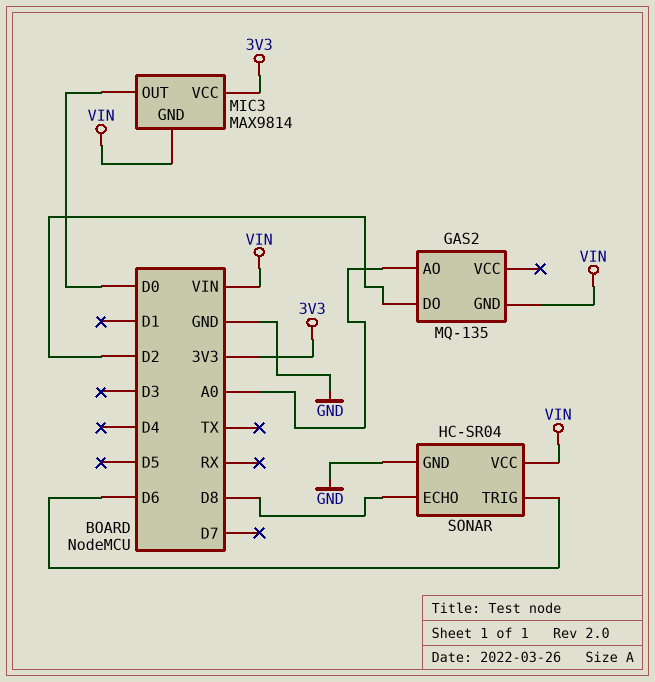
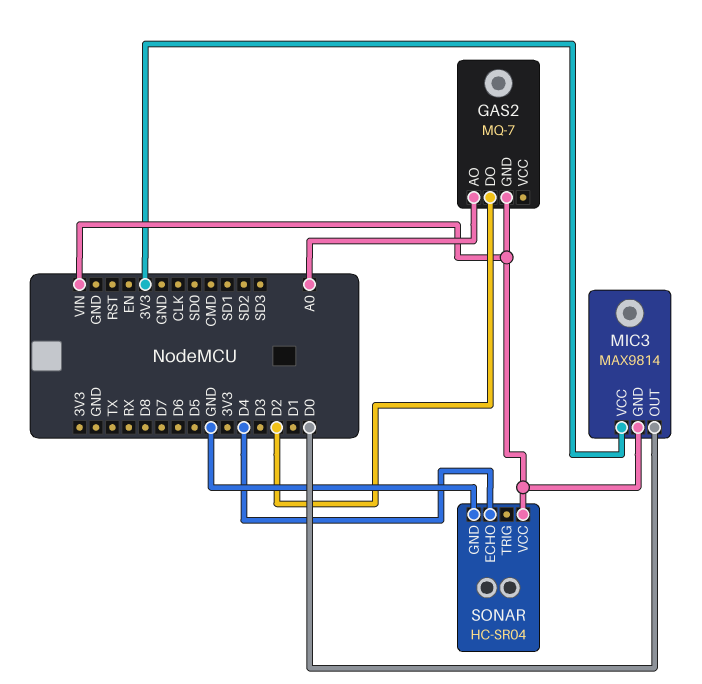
GAS2: MQ-135 -> MQ-7
SONAR pin ECHO: D8 -> D4
SONAR pin TRIG: D6 -> none

